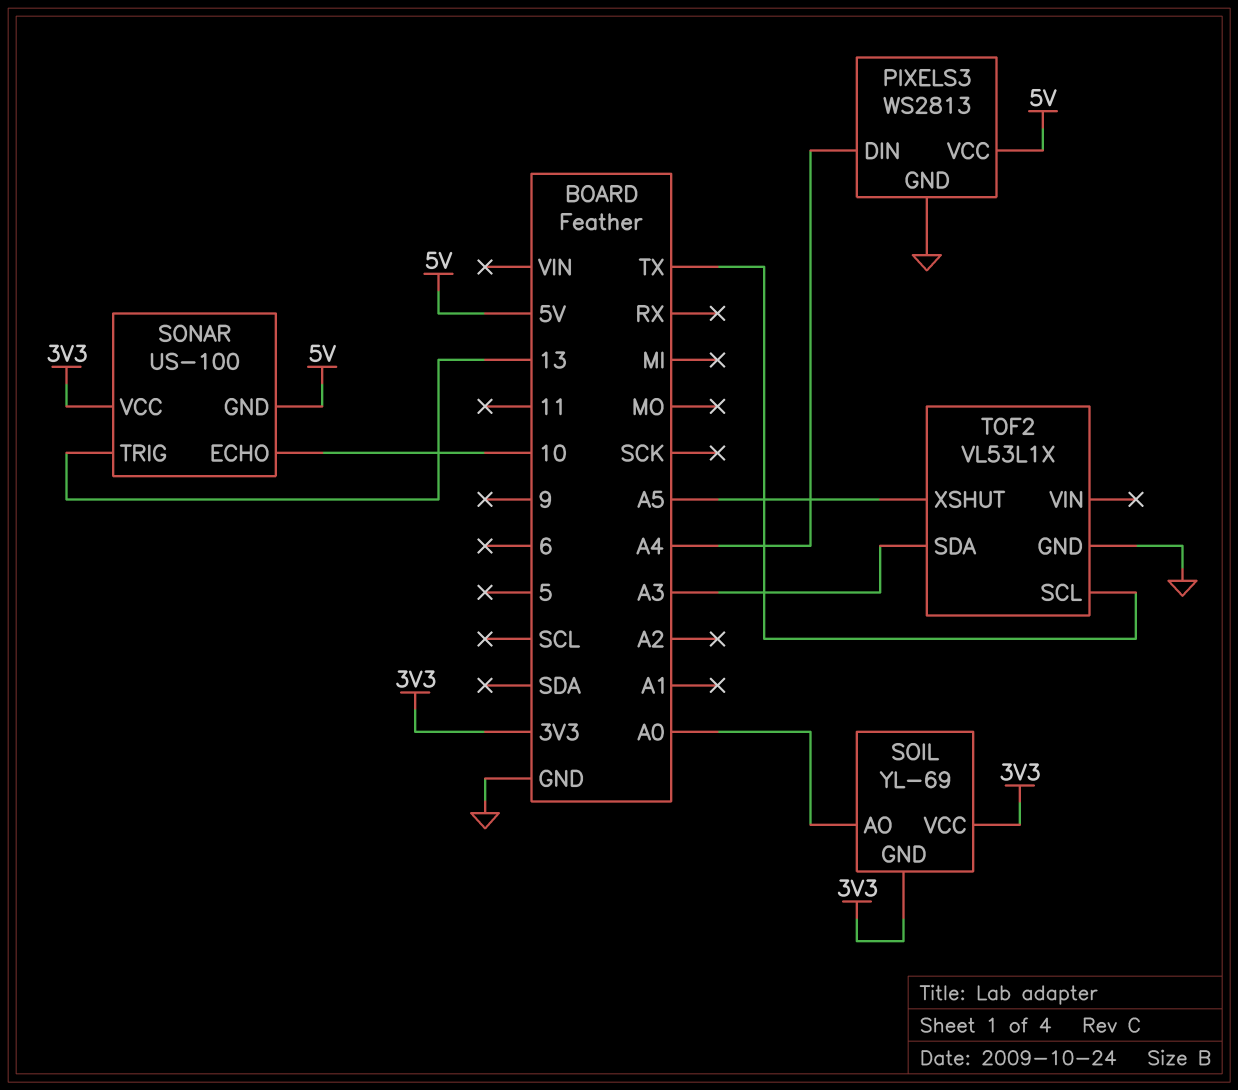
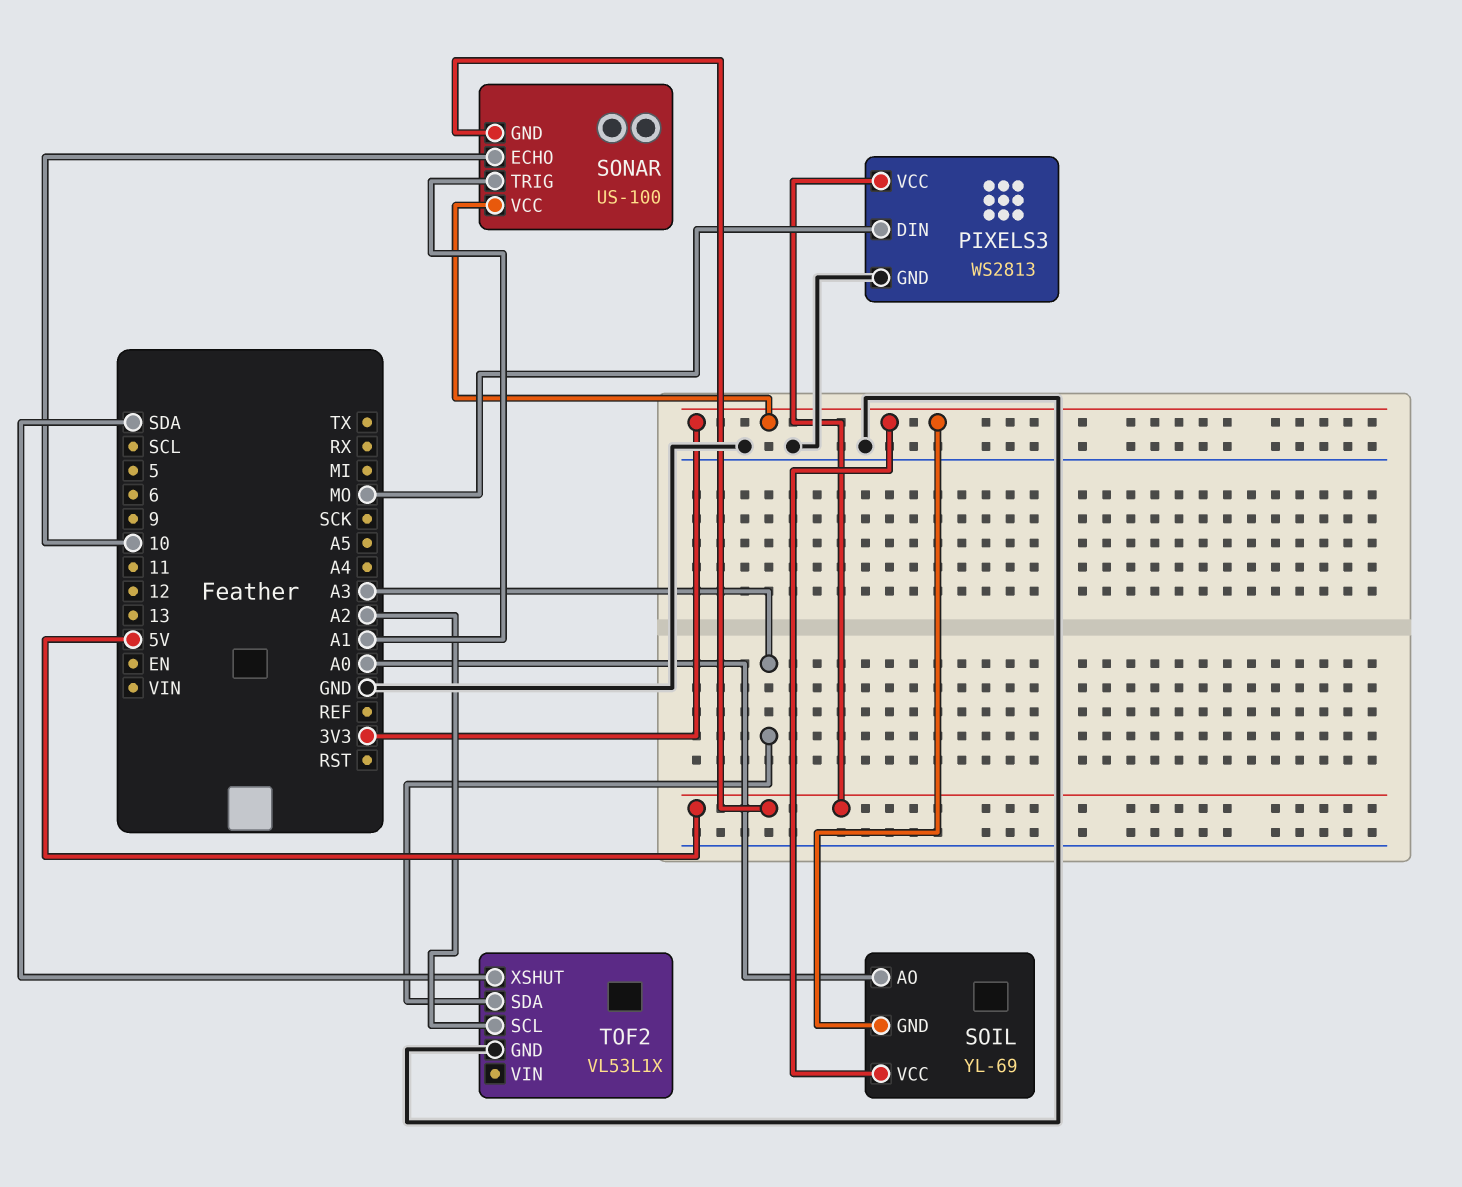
PIXELS3 pin DIN: A4 -> MO
SONAR pin TRIG: 13 -> A1
TOF2 pin SCL: TX -> A2
TOF2 pin XSHUT: A5 -> SDA

